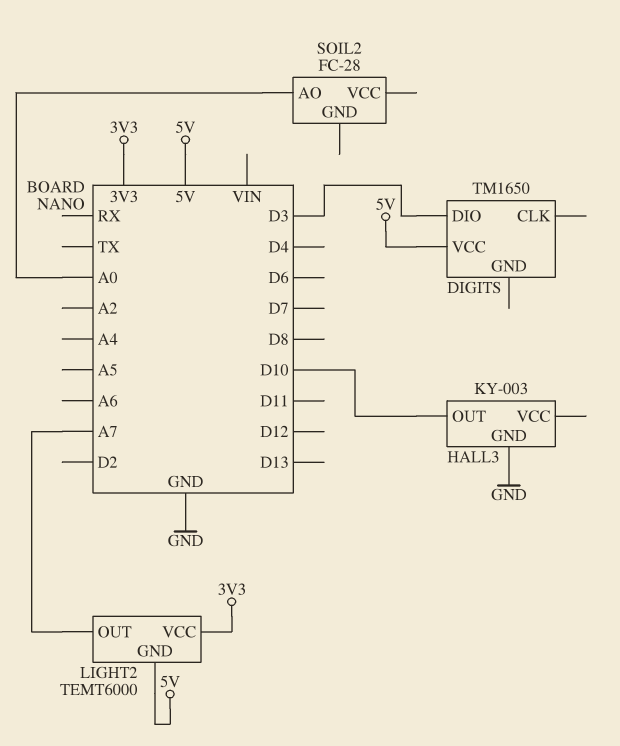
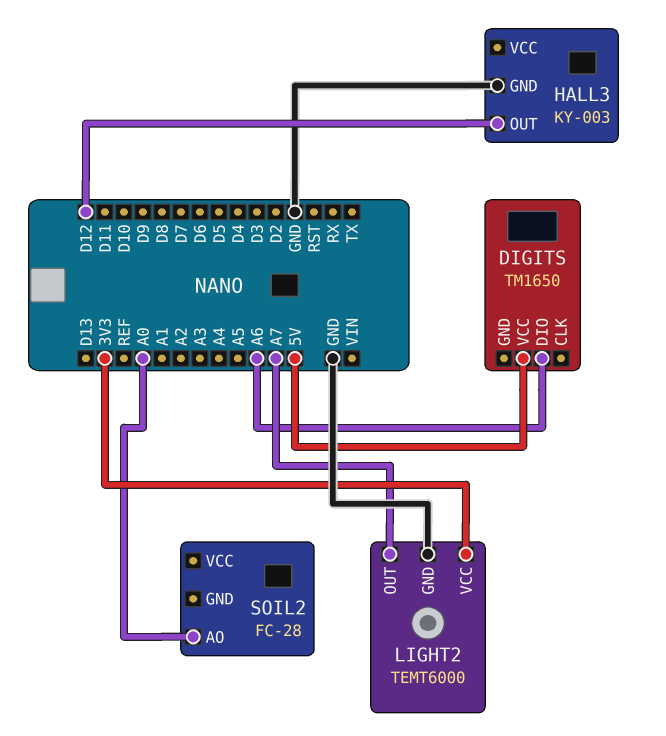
DIGITS pin DIO: D3 -> A6
HALL3 pin OUT: D10 -> D12
LIGHT2 pin GND: 5V -> GND

